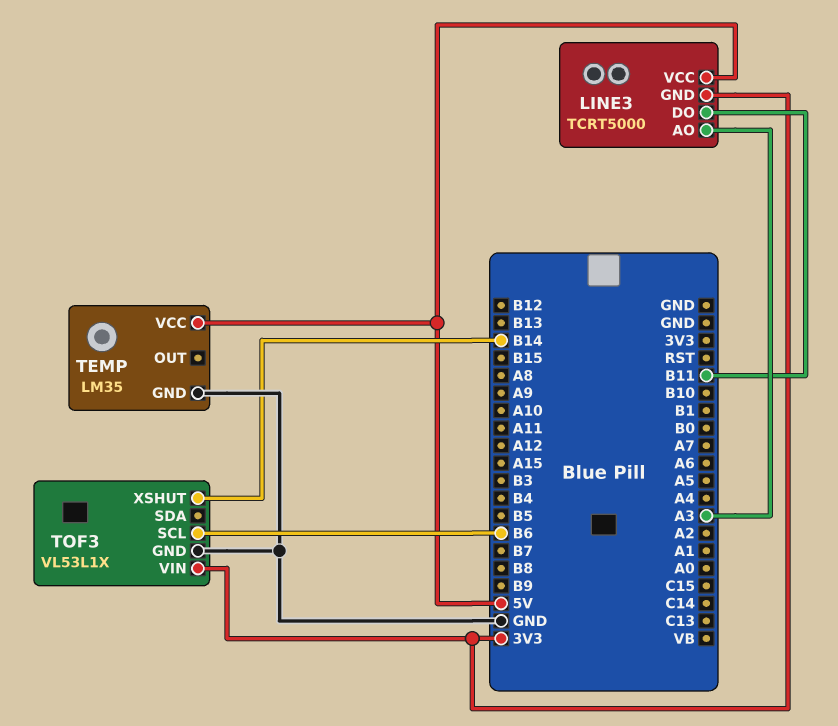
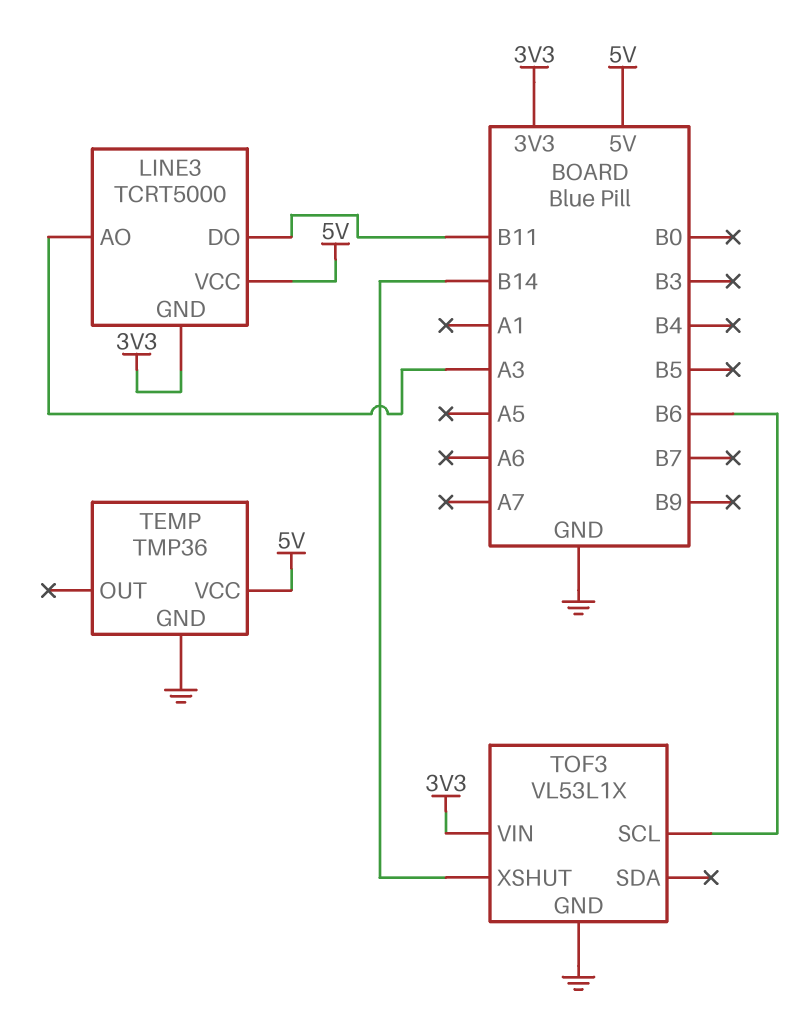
TEMP: LM35 -> TMP36

